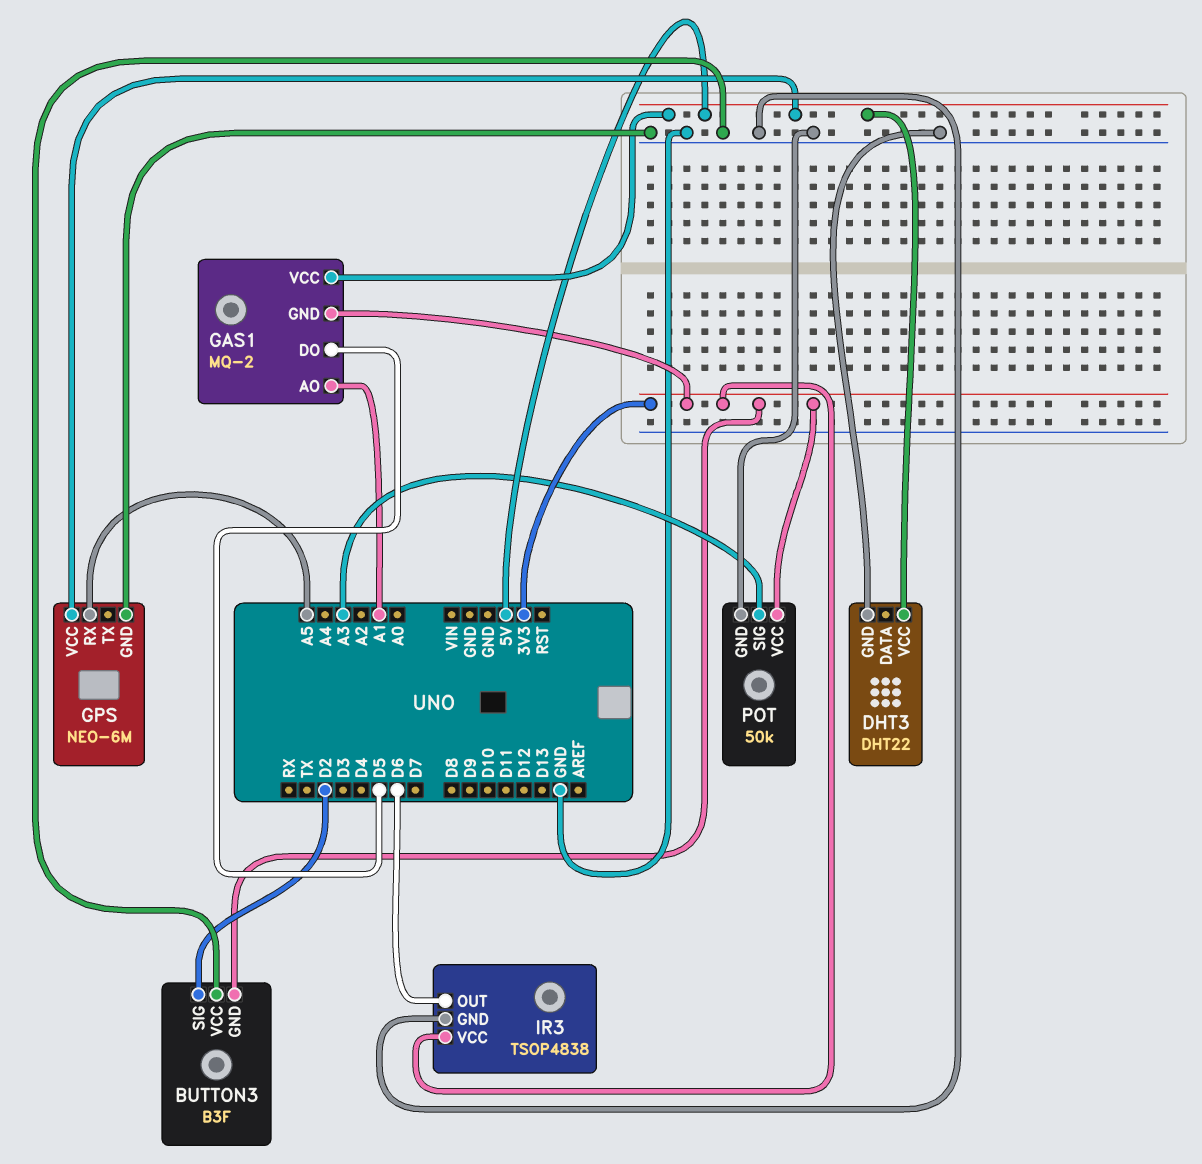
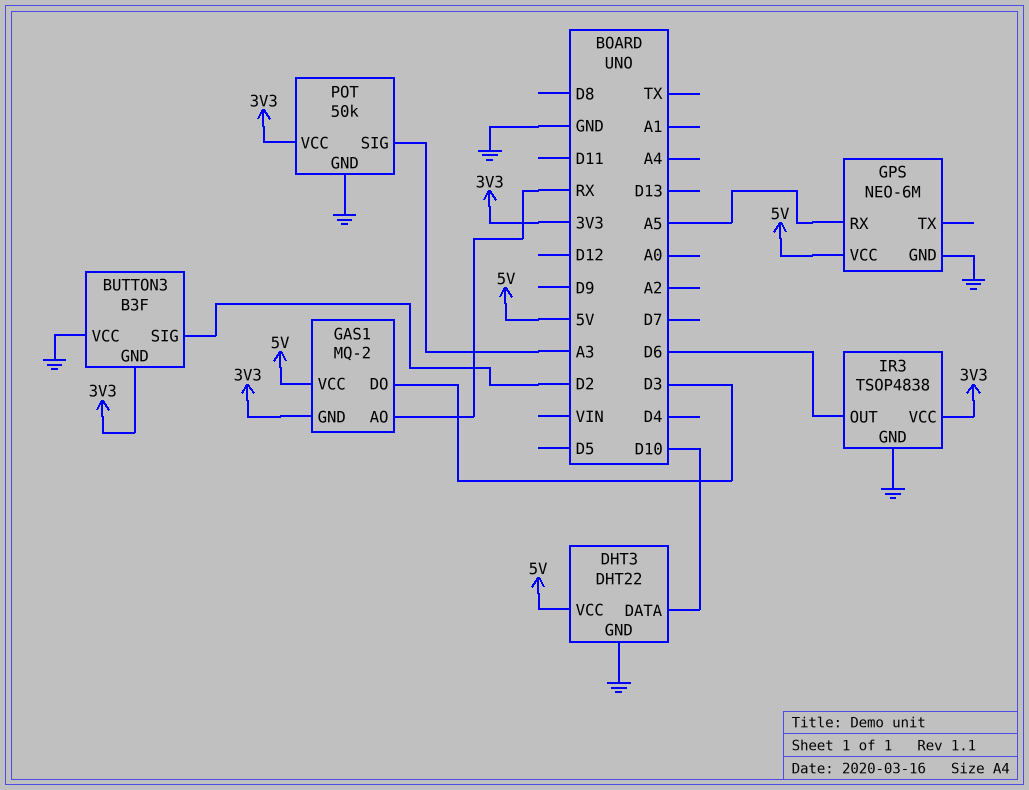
DHT3 pin DATA: none -> D10
GAS1 pin AO: A1 -> RX
GAS1 pin DO: D5 -> D3

